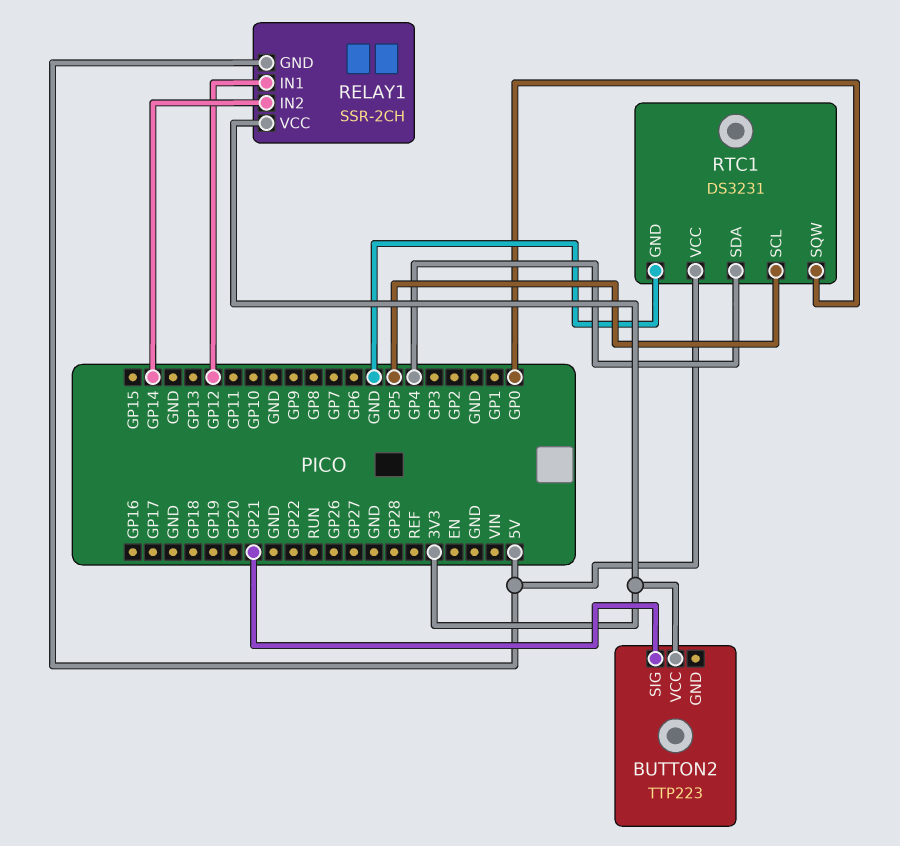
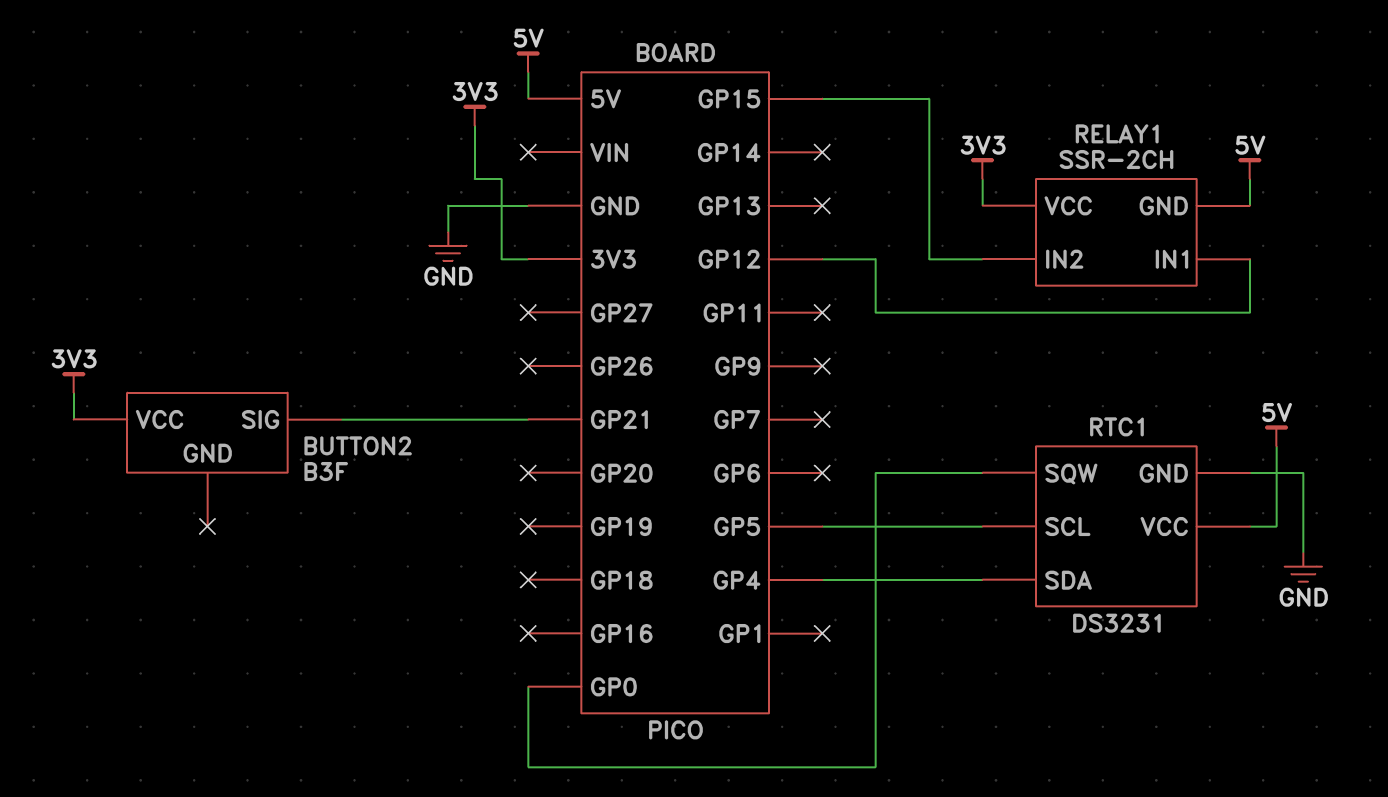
BUTTON2: TTP223 -> B3F
RELAY1 pin IN2: GP14 -> GP15

